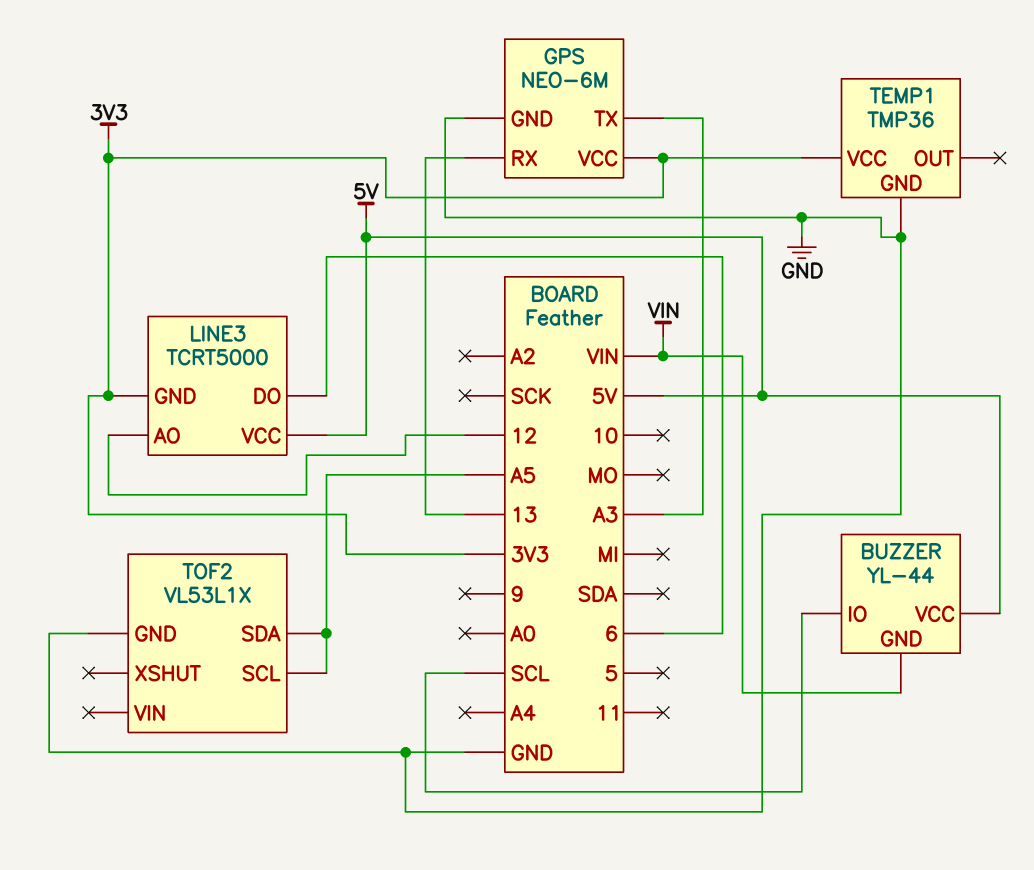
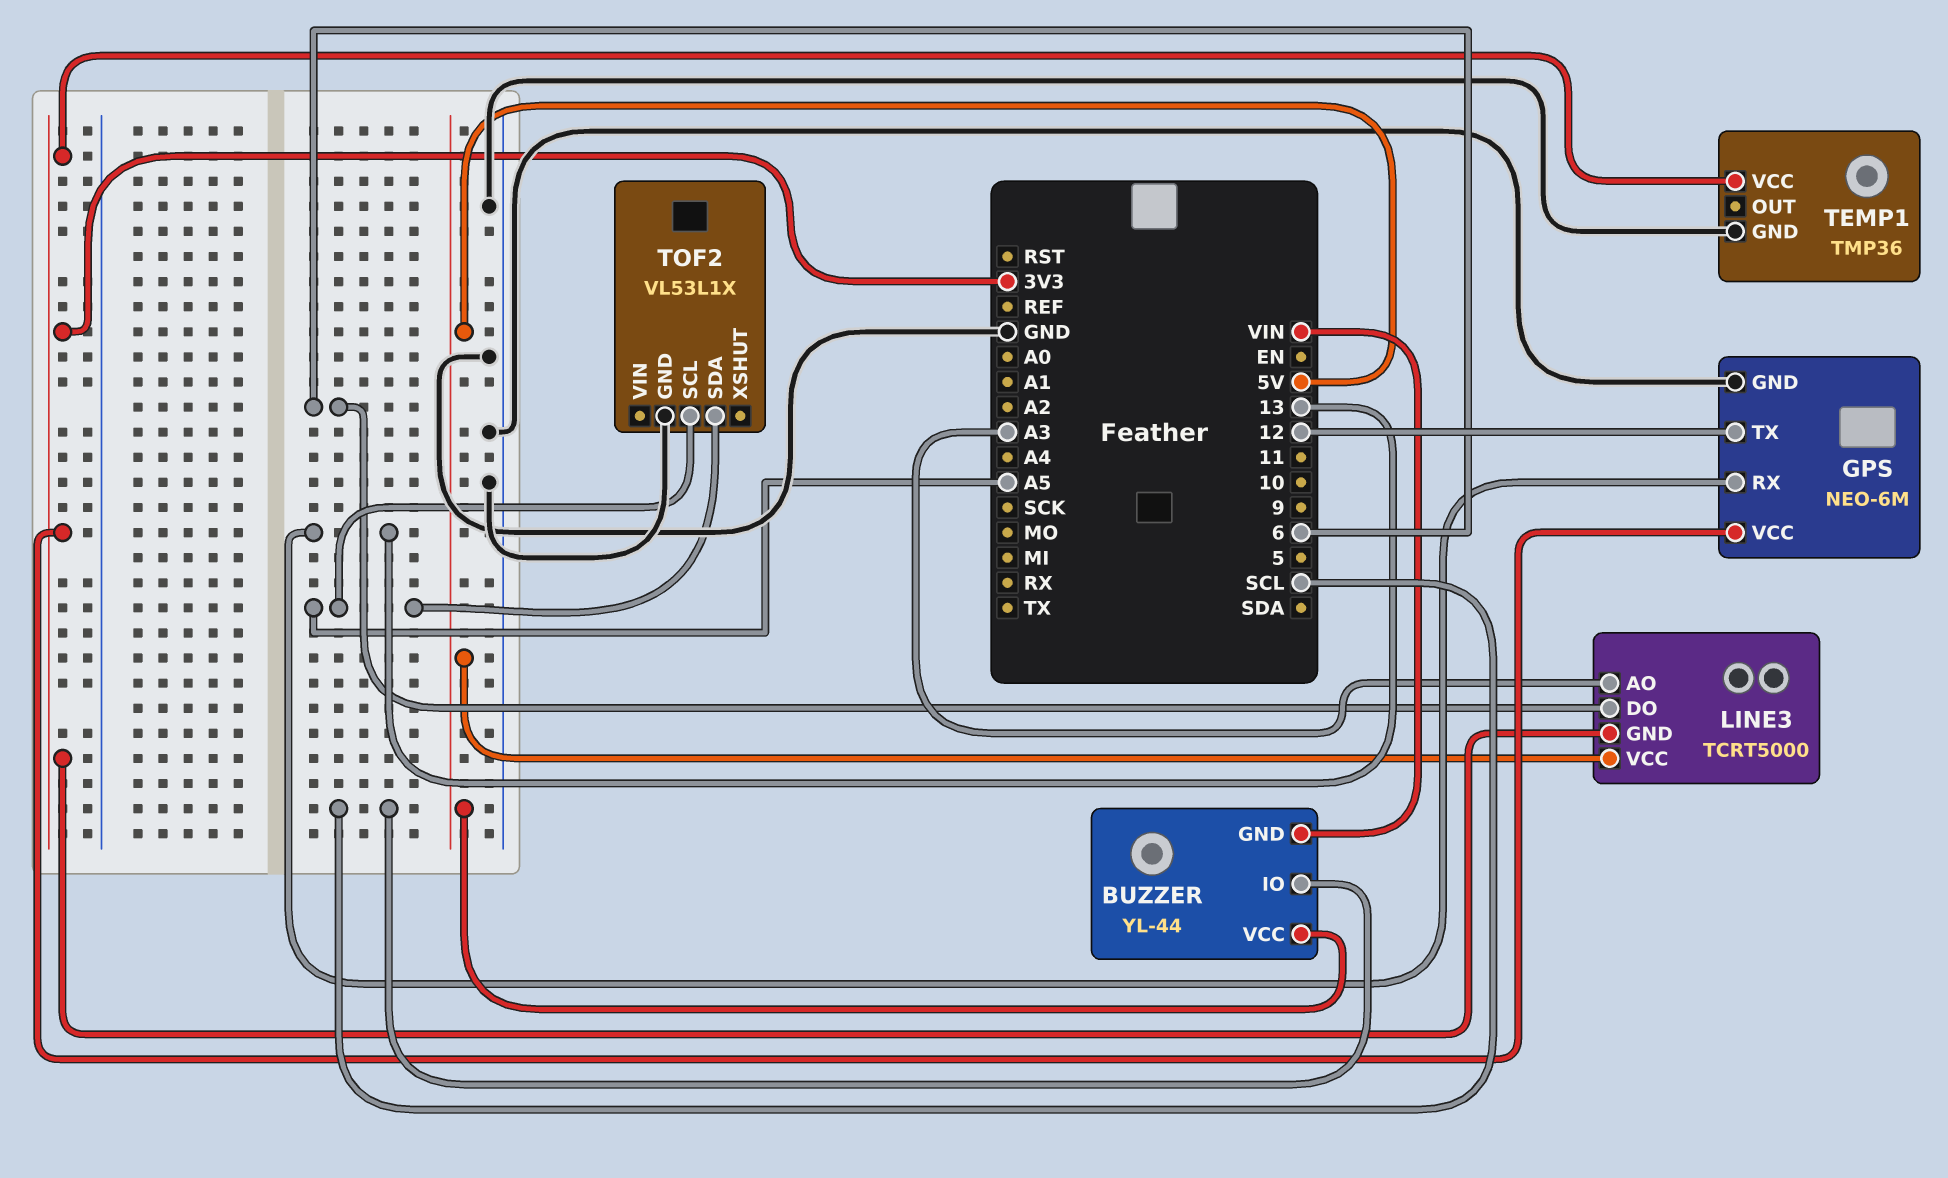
GPS pin TX: A3 -> 12
LINE3 pin AO: 12 -> A3

